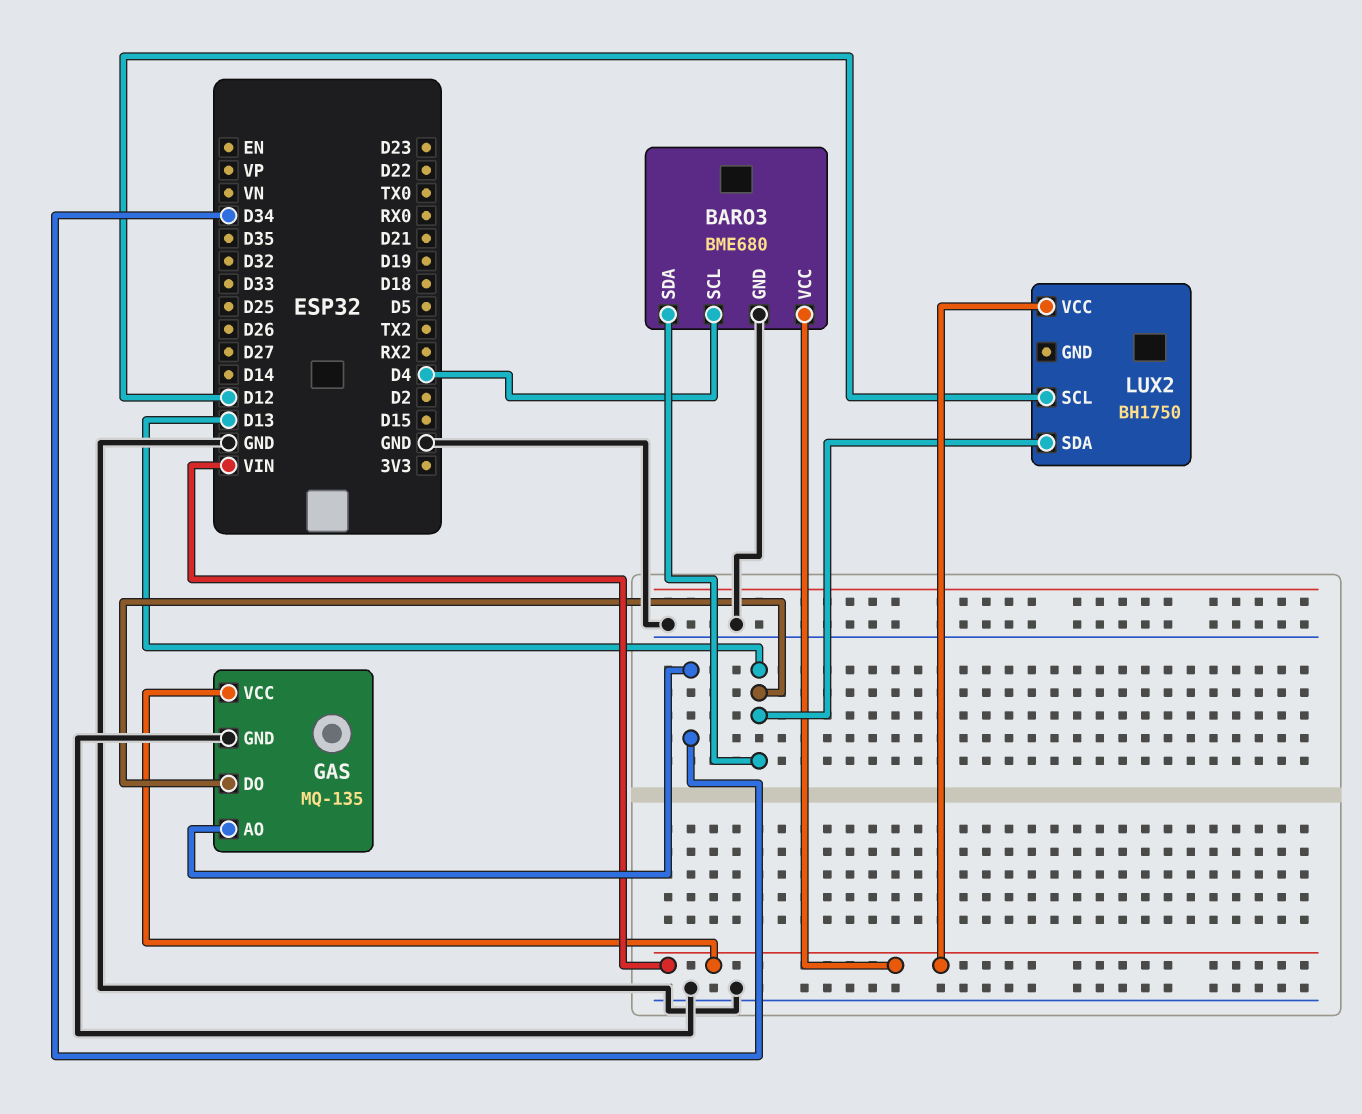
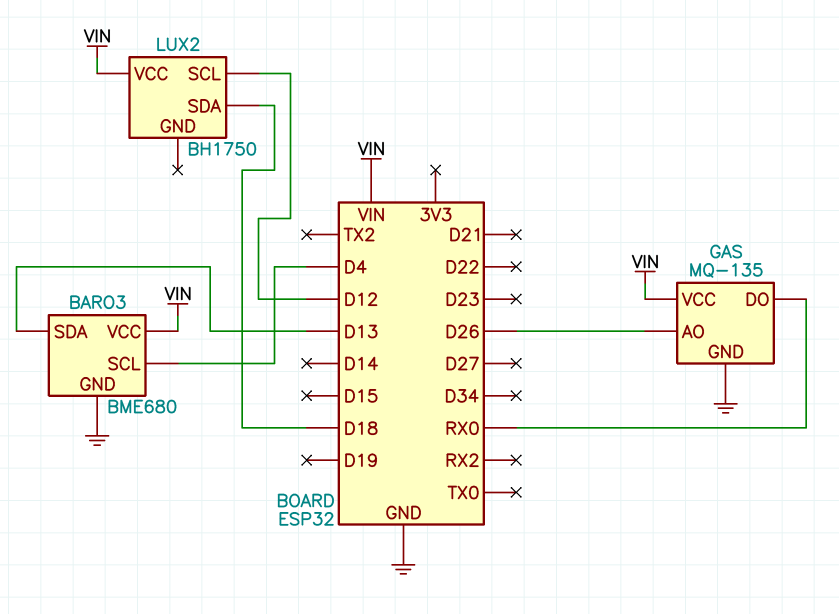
GAS pin AO: D34 -> D26
GAS pin DO: D13 -> RX0
LUX2 pin SDA: D13 -> D18

